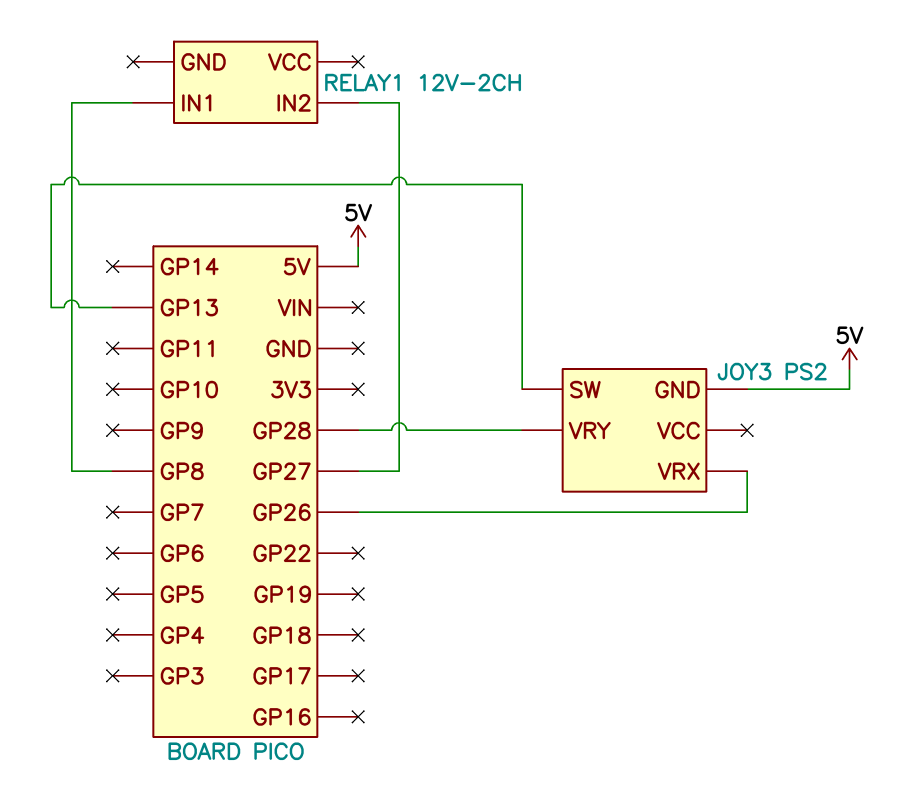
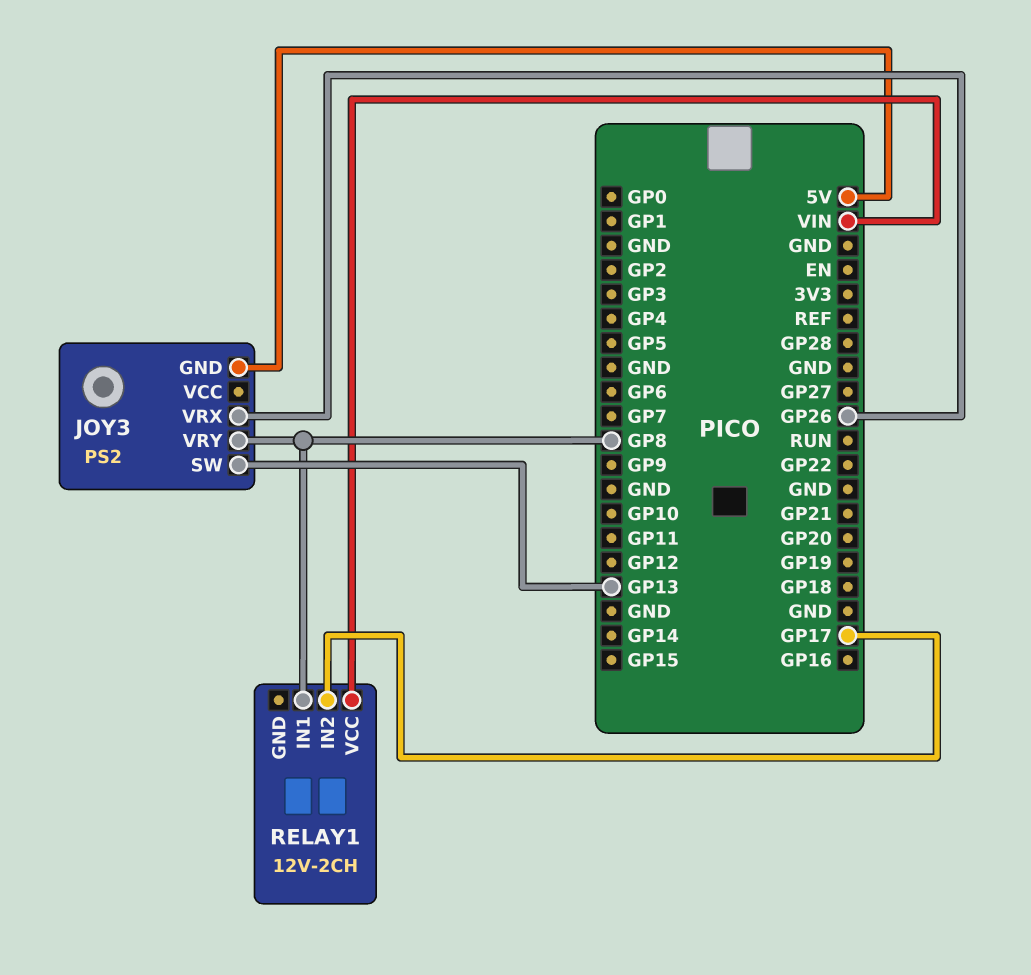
JOY3 pin VRY: GP28 -> GP8
RELAY1 pin IN2: GP27 -> GP17
RELAY1 pin VCC: none -> VIN

